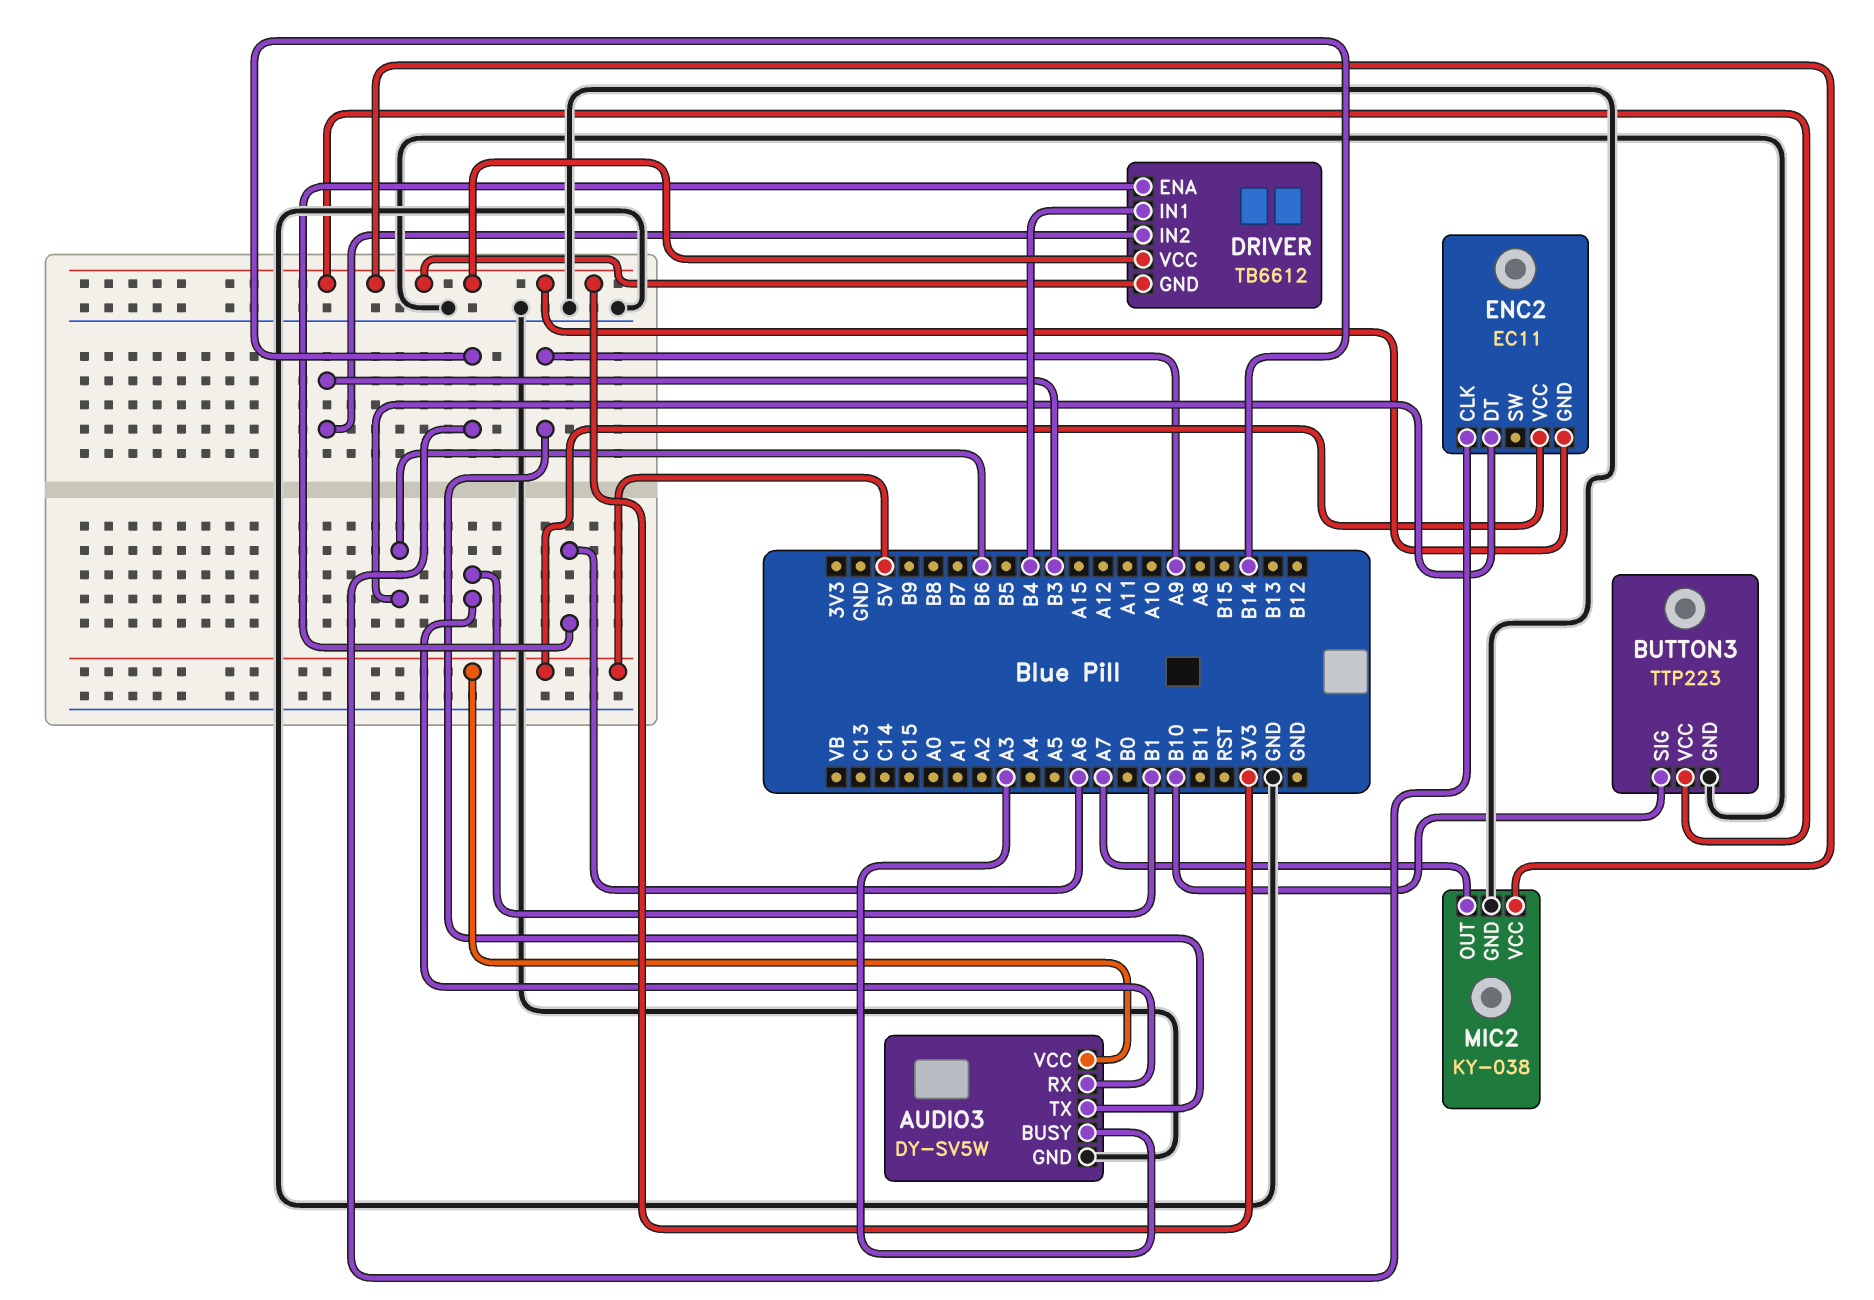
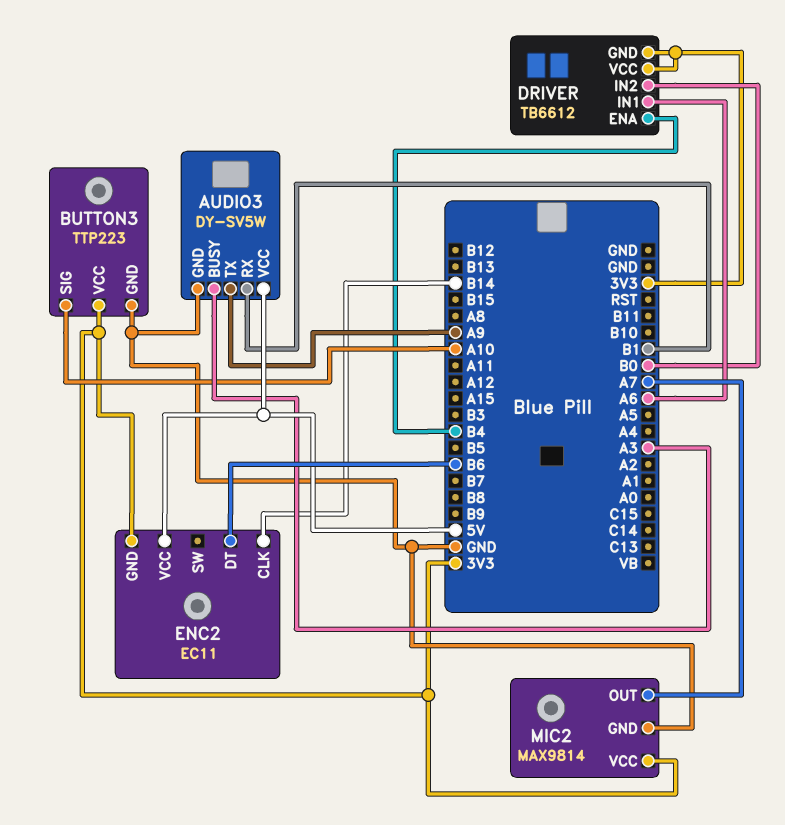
BUTTON3 pin SIG: B10 -> A10
DRIVER pin ENA: A6 -> B4
DRIVER pin IN1: B4 -> A6
DRIVER pin IN2: B3 -> B0
MIC2: KY-038 -> MAX9814

